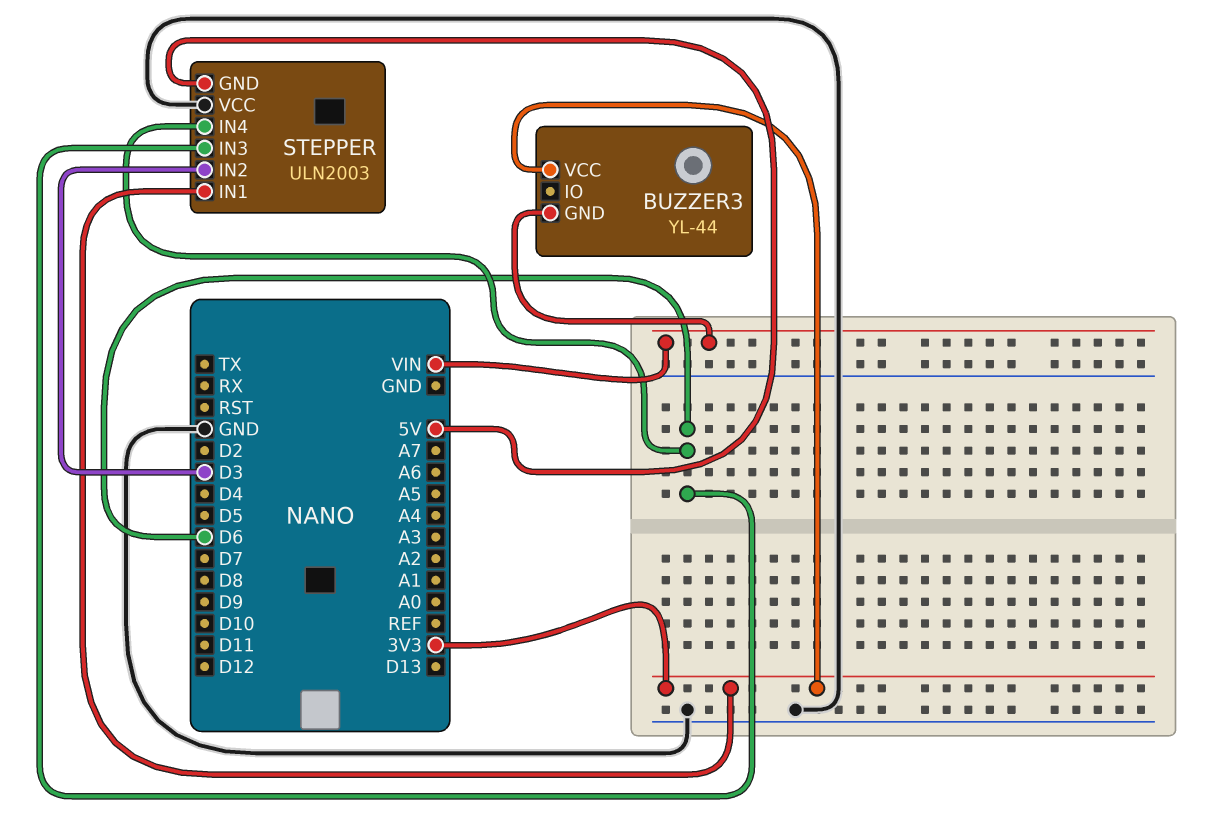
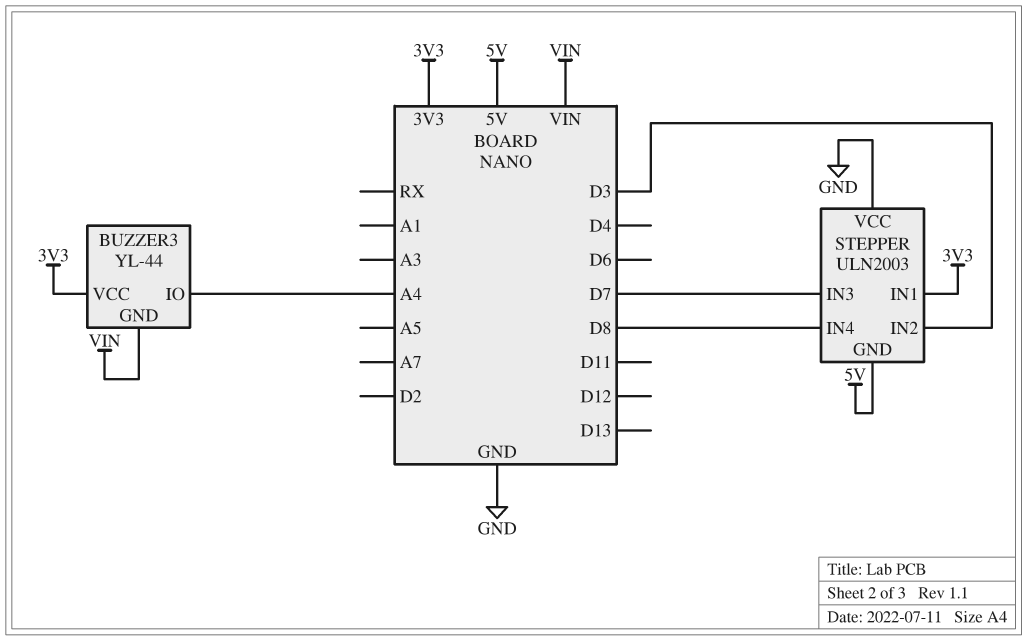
BUZZER3 pin IO: none -> A4
STEPPER pin IN3: D6 -> D7
STEPPER pin IN4: D6 -> D8

